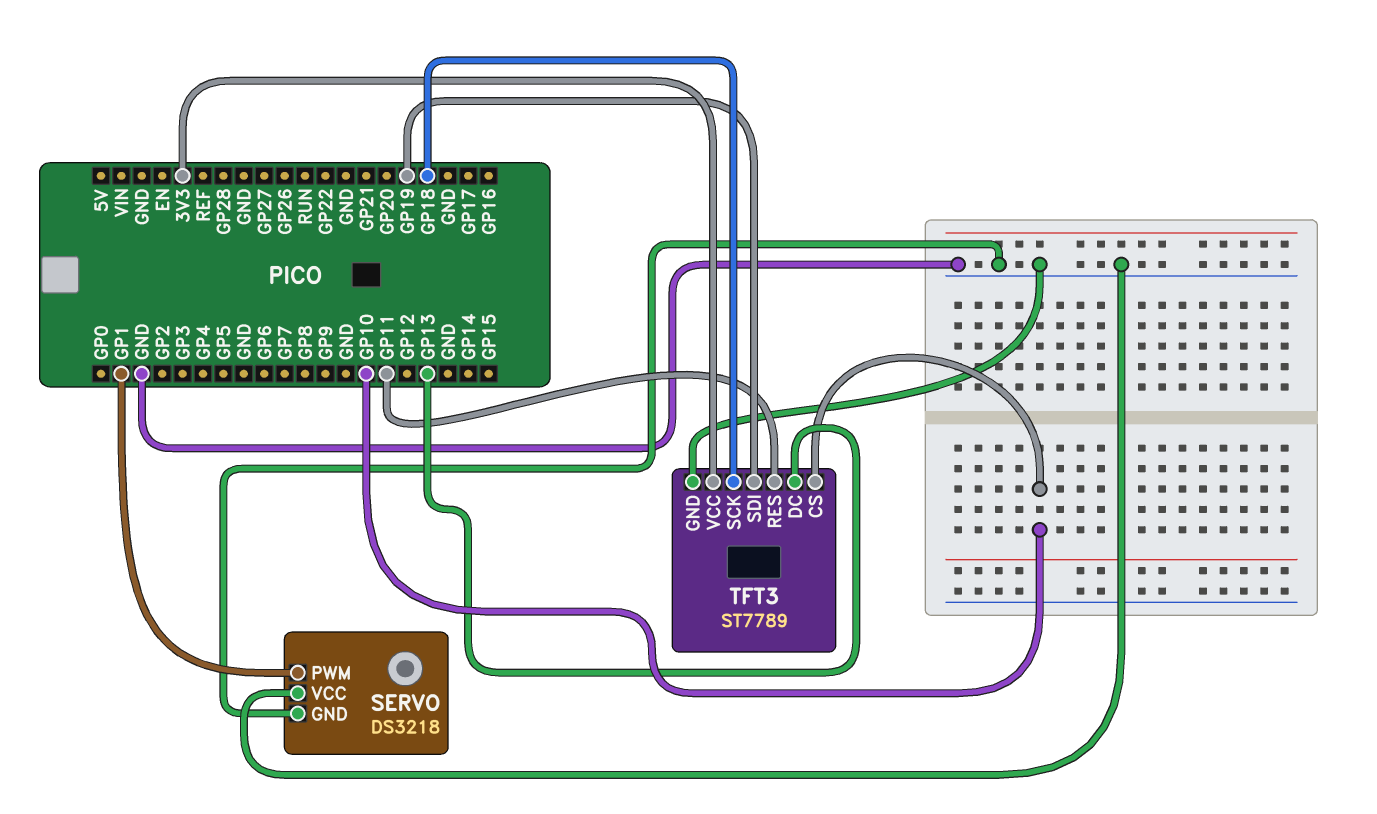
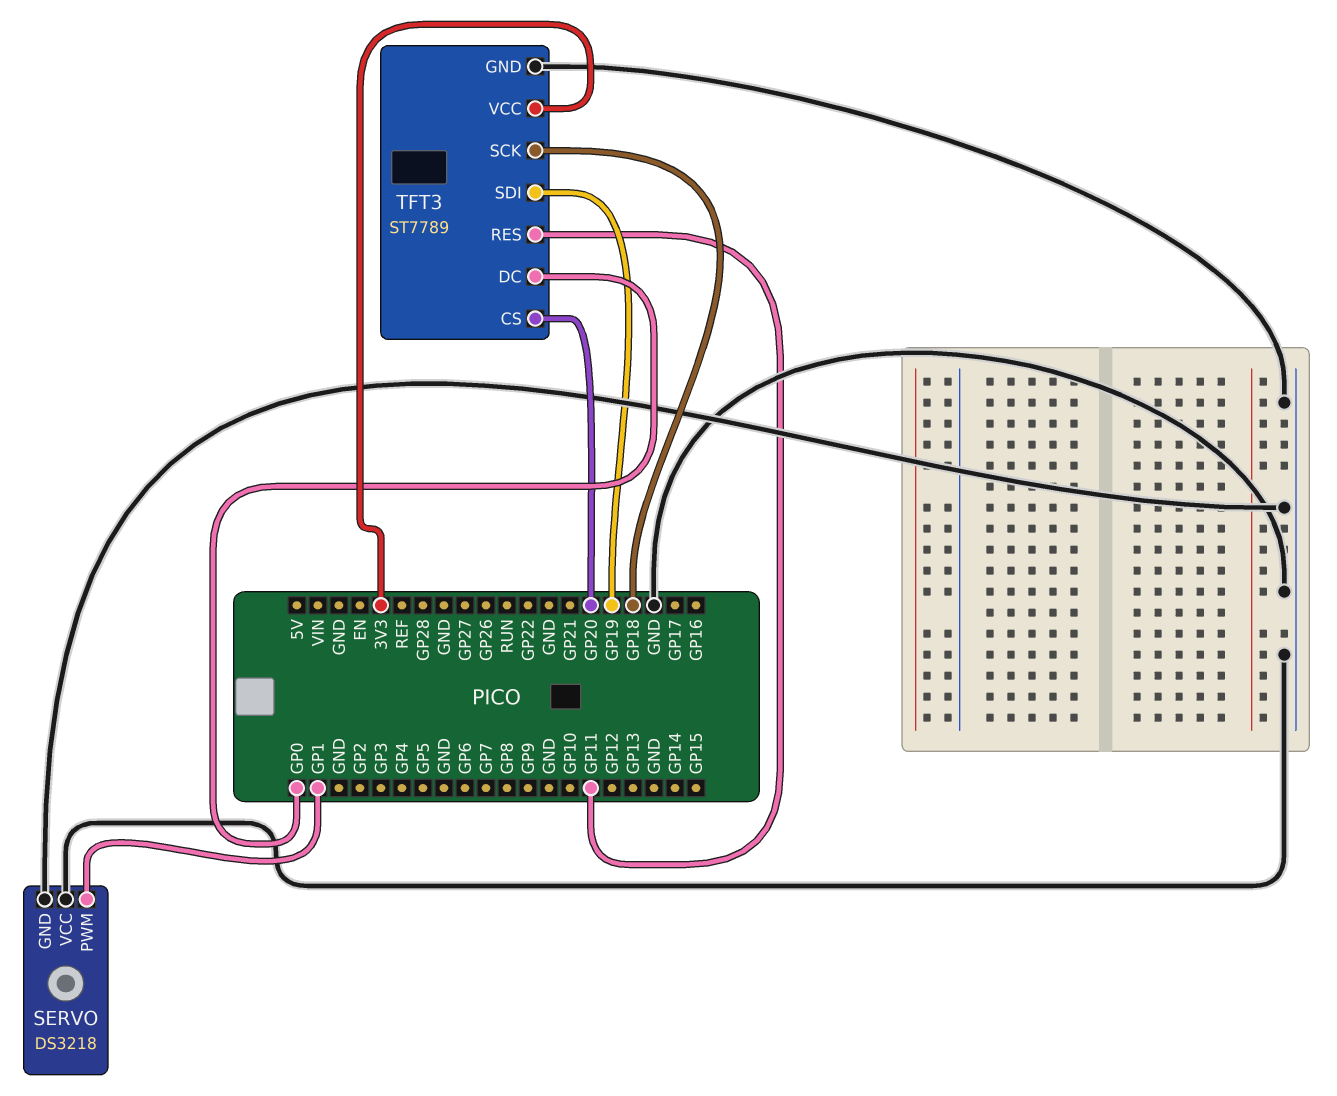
TFT3 pin CS: GP10 -> GP20
TFT3 pin DC: GP13 -> GP0

